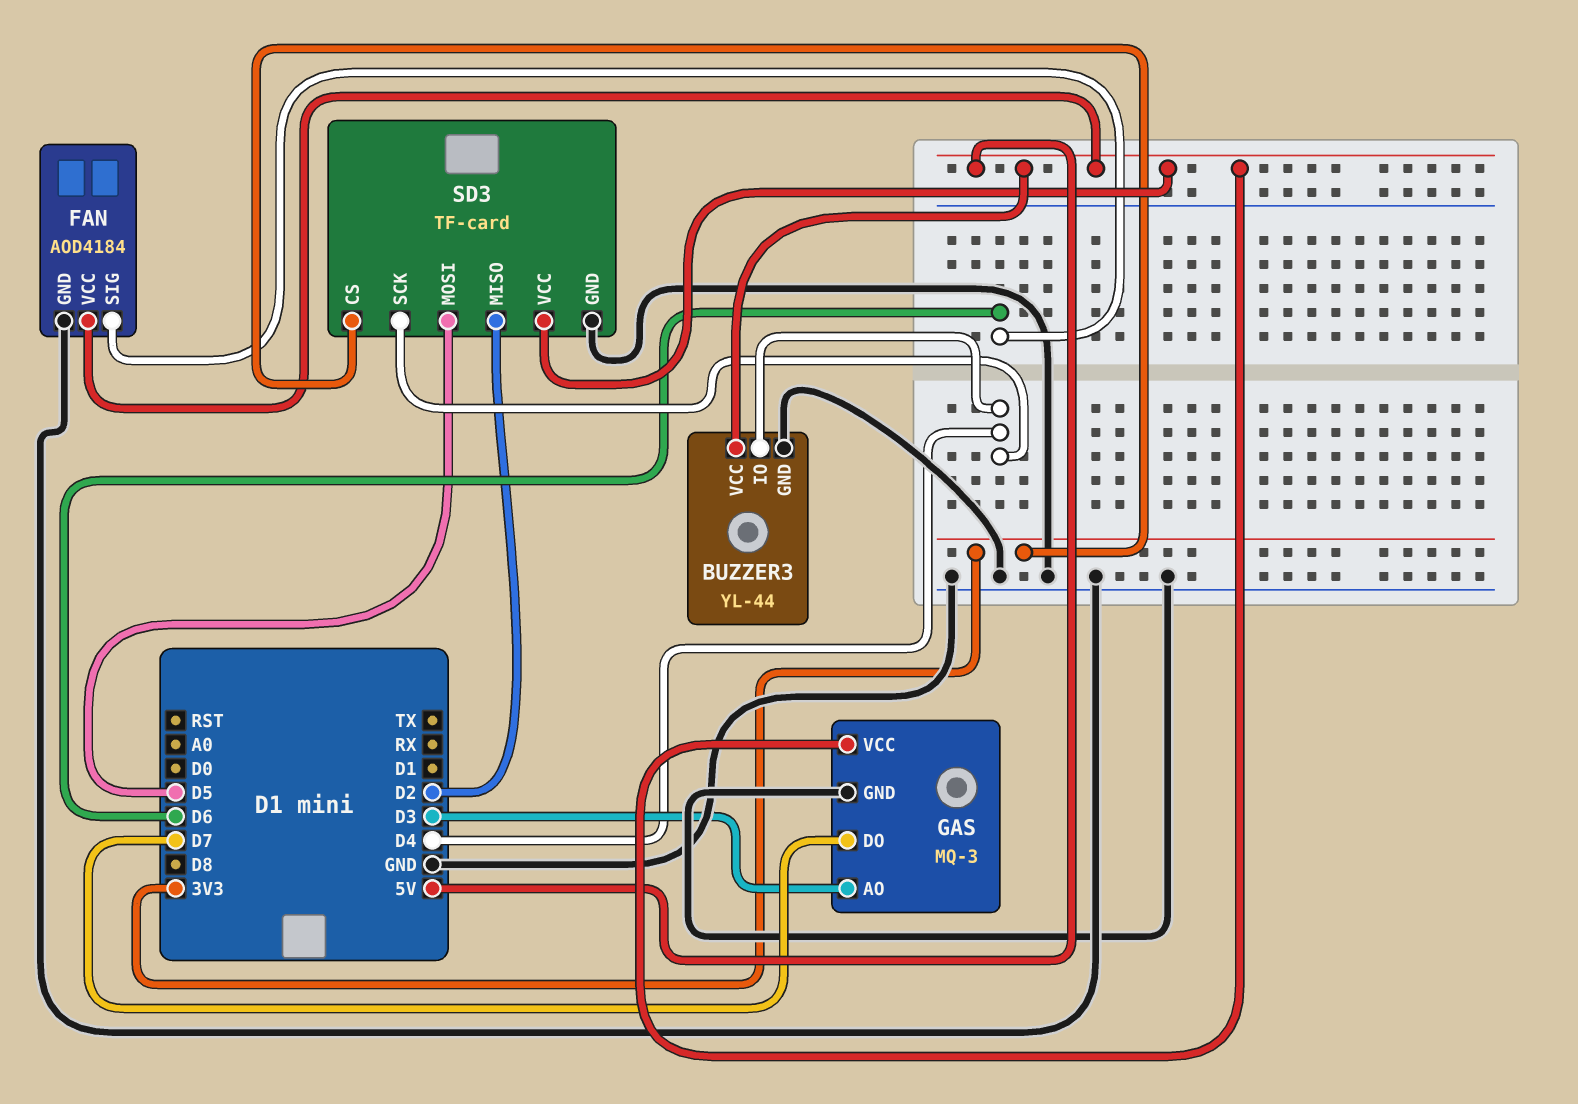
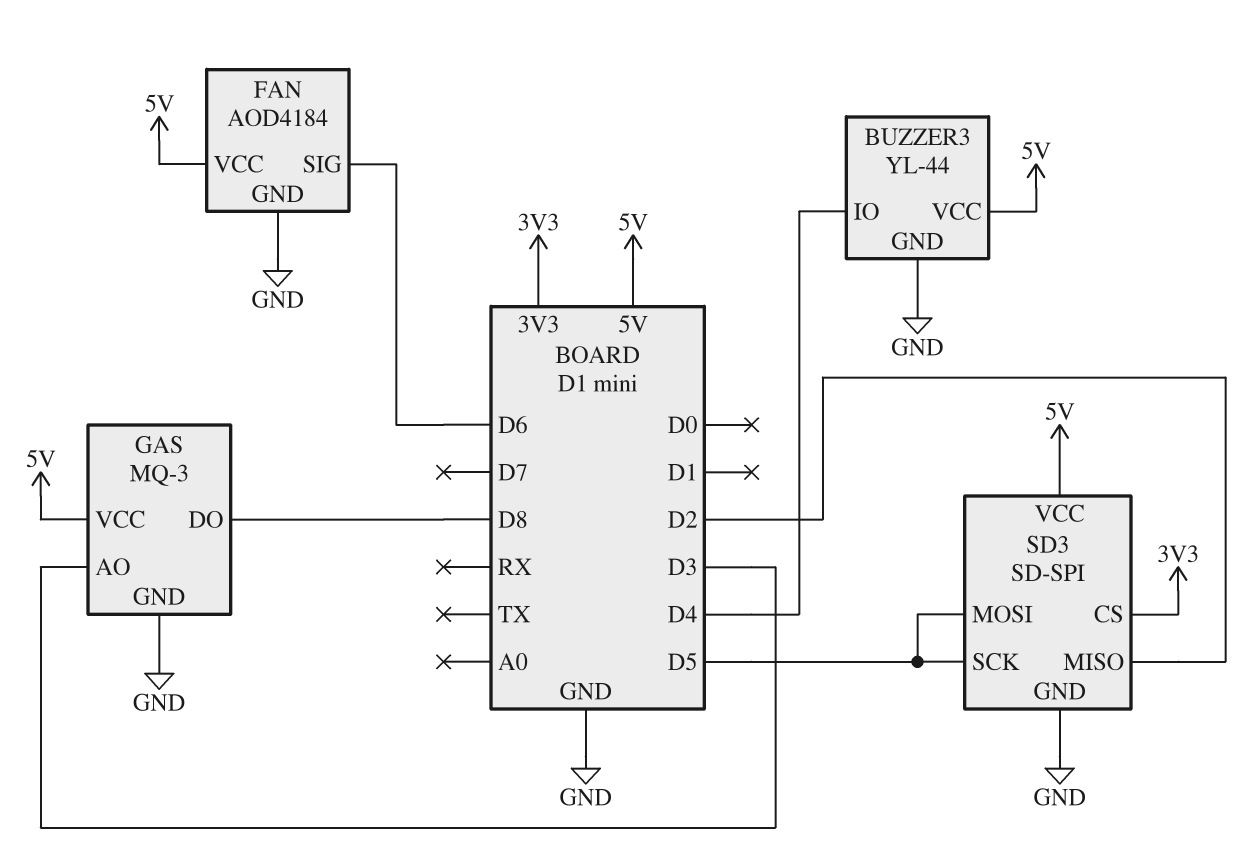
GAS pin DO: D7 -> D8
SD3: TF-card -> SD-SPI
SD3 pin SCK: D4 -> D5

